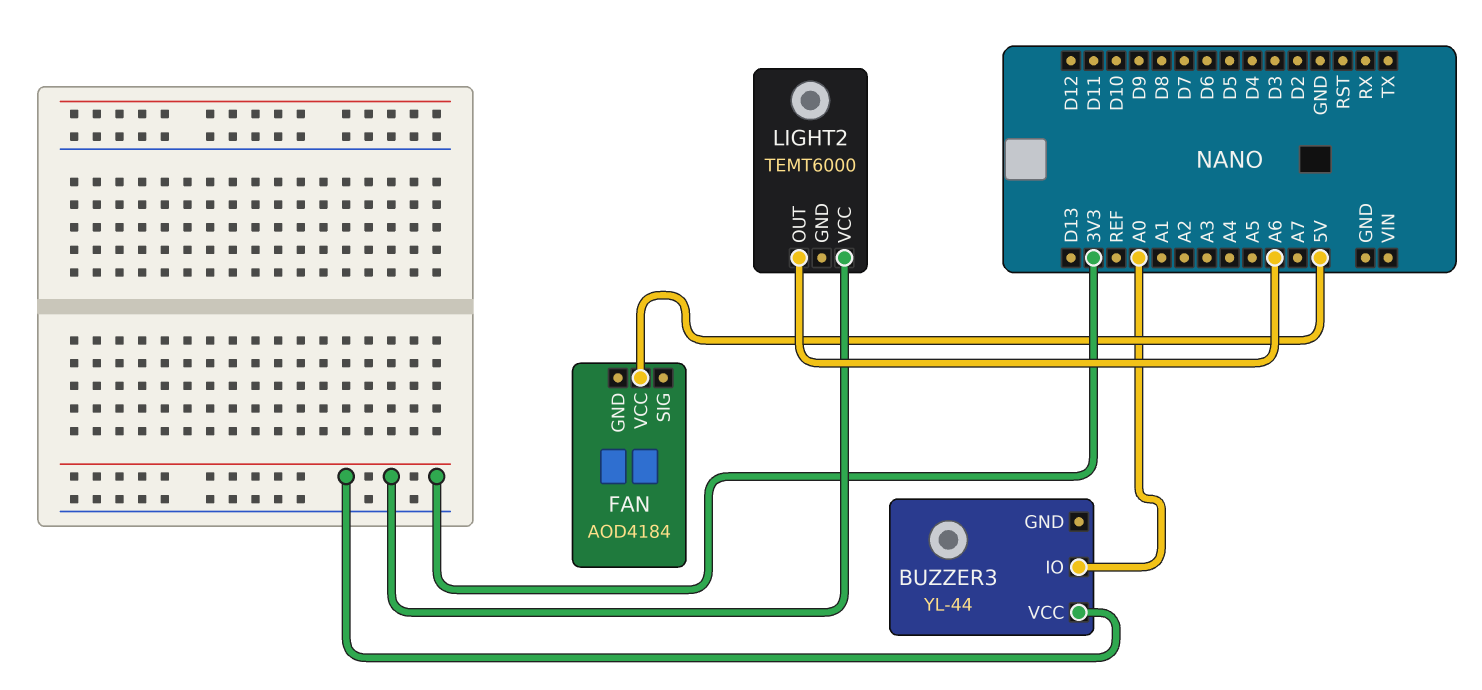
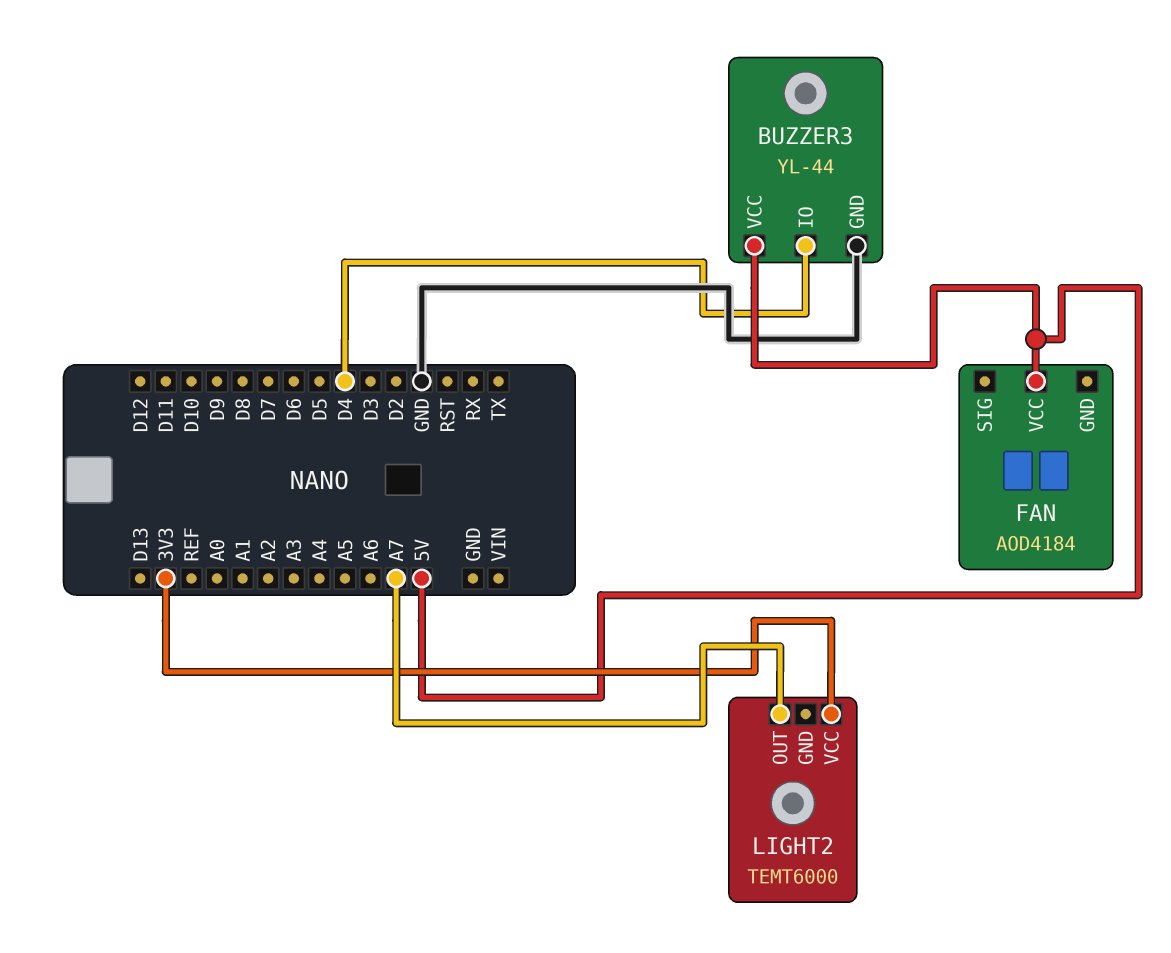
BUZZER3 pin GND: none -> GND
BUZZER3 pin IO: A0 -> D4
BUZZER3 pin VCC: 3V3 -> 5V
LIGHT2 pin OUT: A6 -> A7

